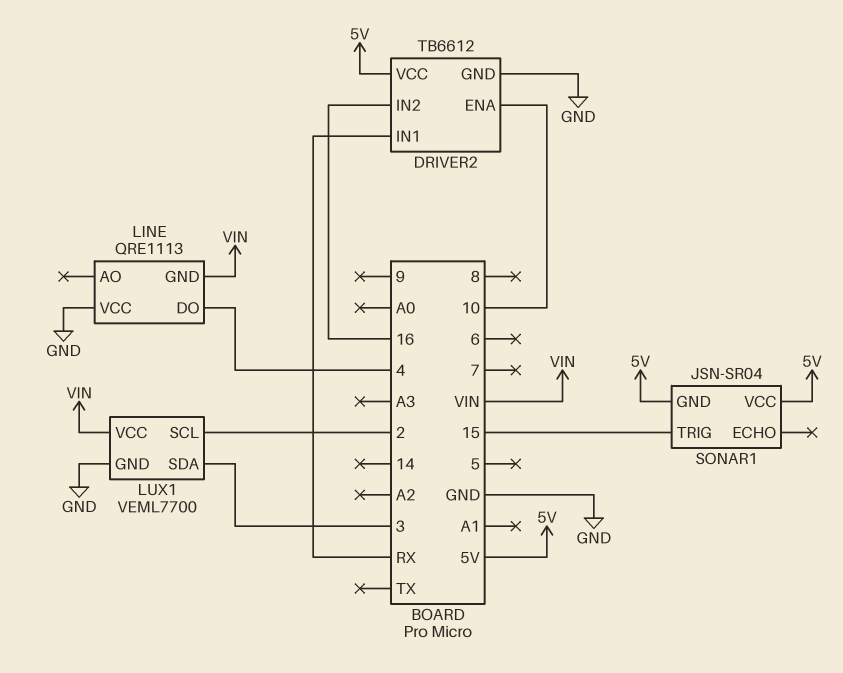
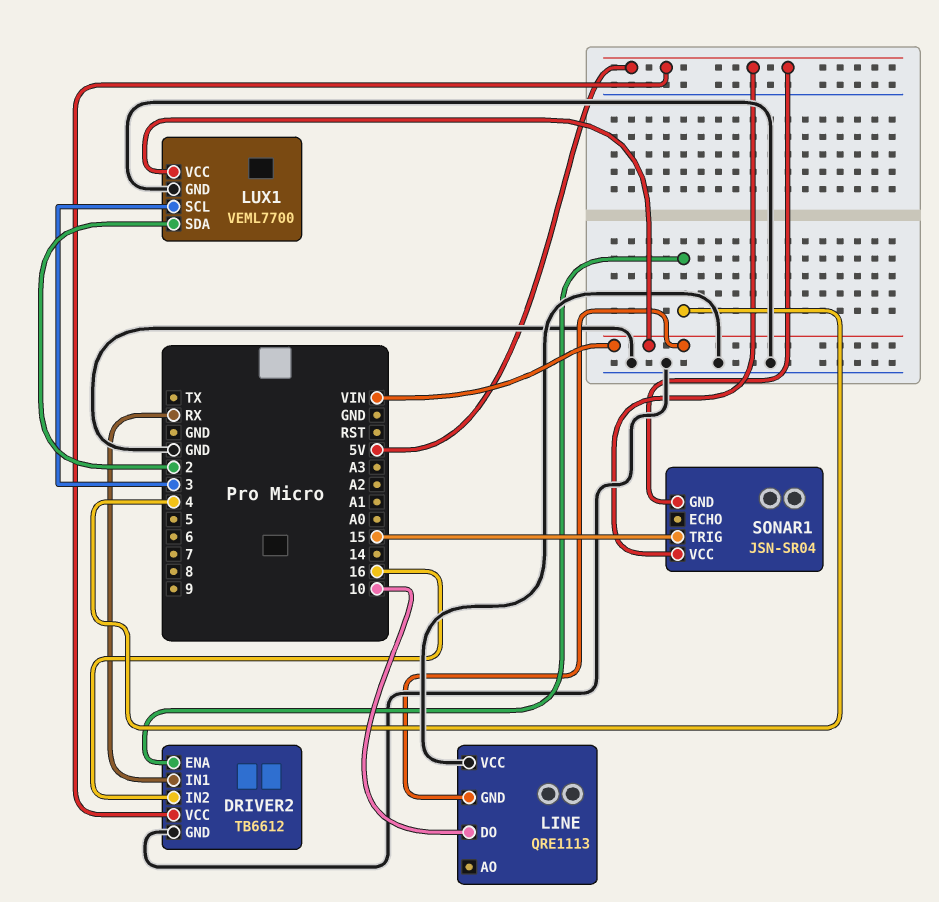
DRIVER2 pin ENA: 10 -> 4
LINE pin DO: 4 -> 10
LUX1 pin SCL: 2 -> 3
LUX1 pin SDA: 3 -> 2

